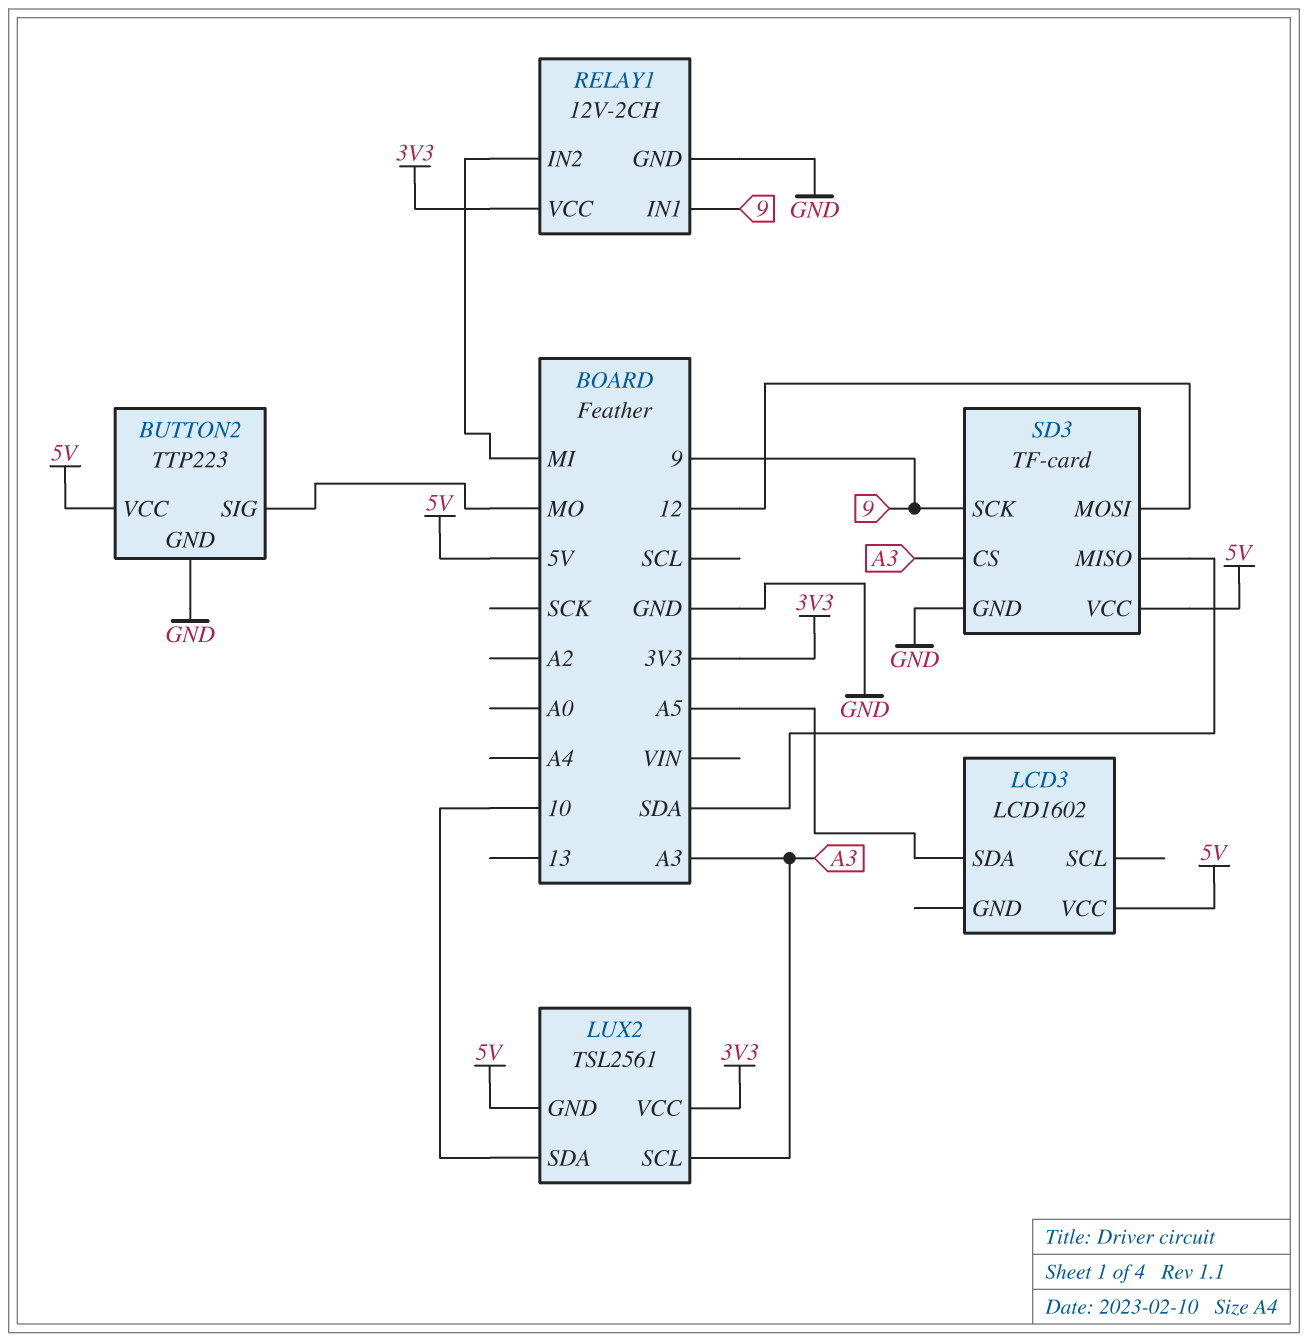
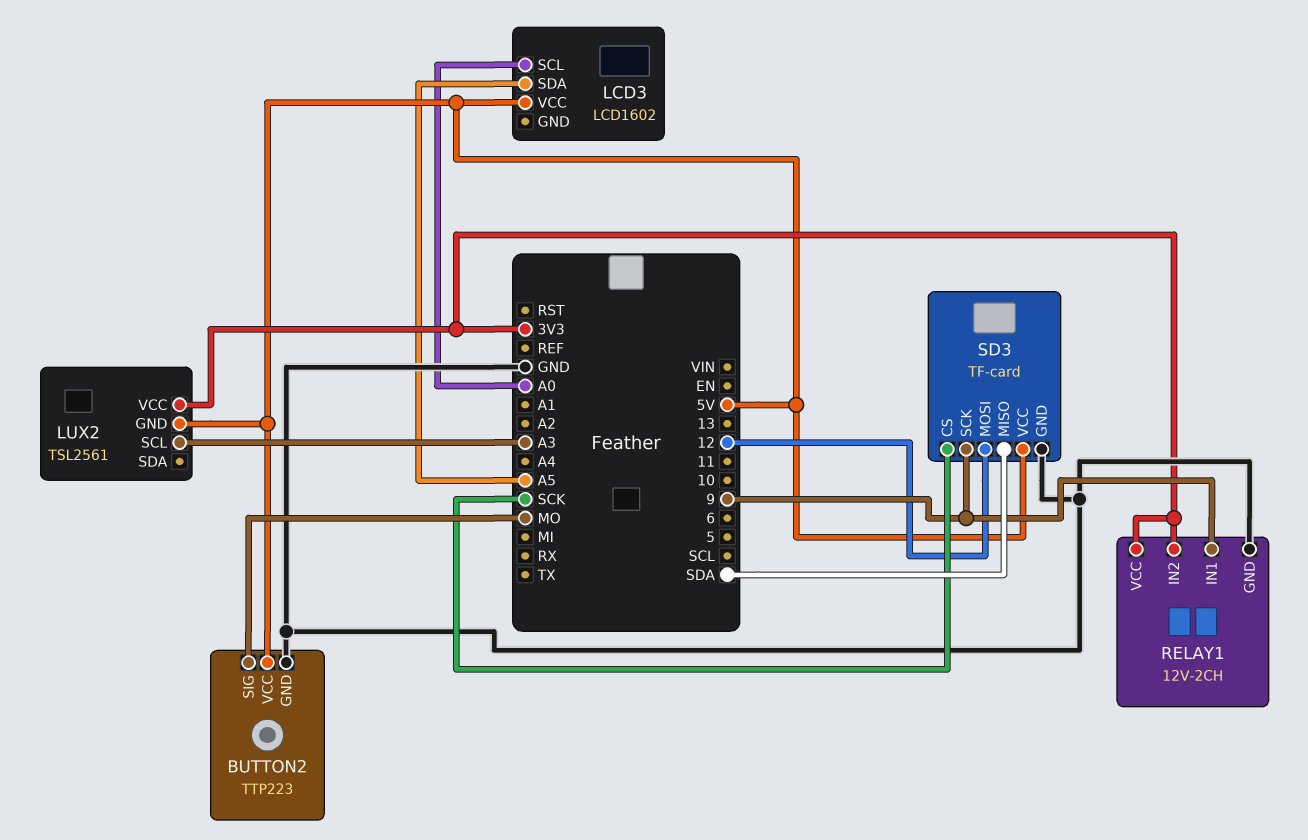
LCD3 pin SCL: none -> A0
LUX2 pin SDA: 10 -> none
RELAY1 pin IN2: MI -> 3V3
SD3 pin CS: A3 -> SCK

